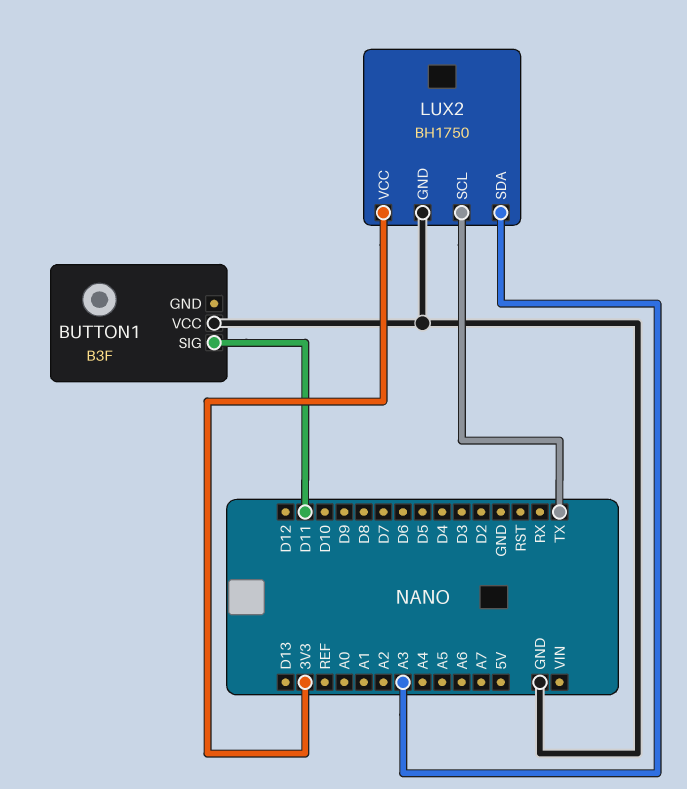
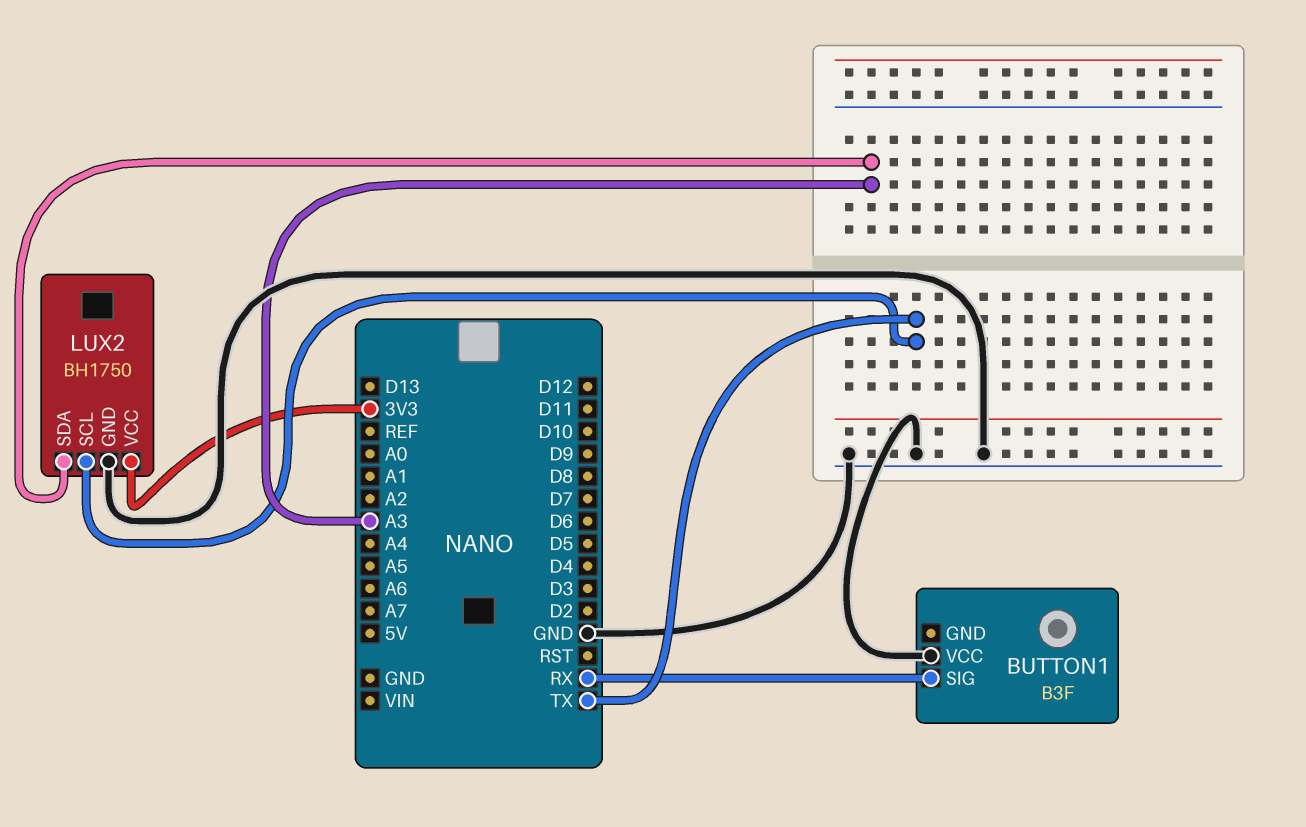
BUTTON1 pin SIG: D11 -> RX

